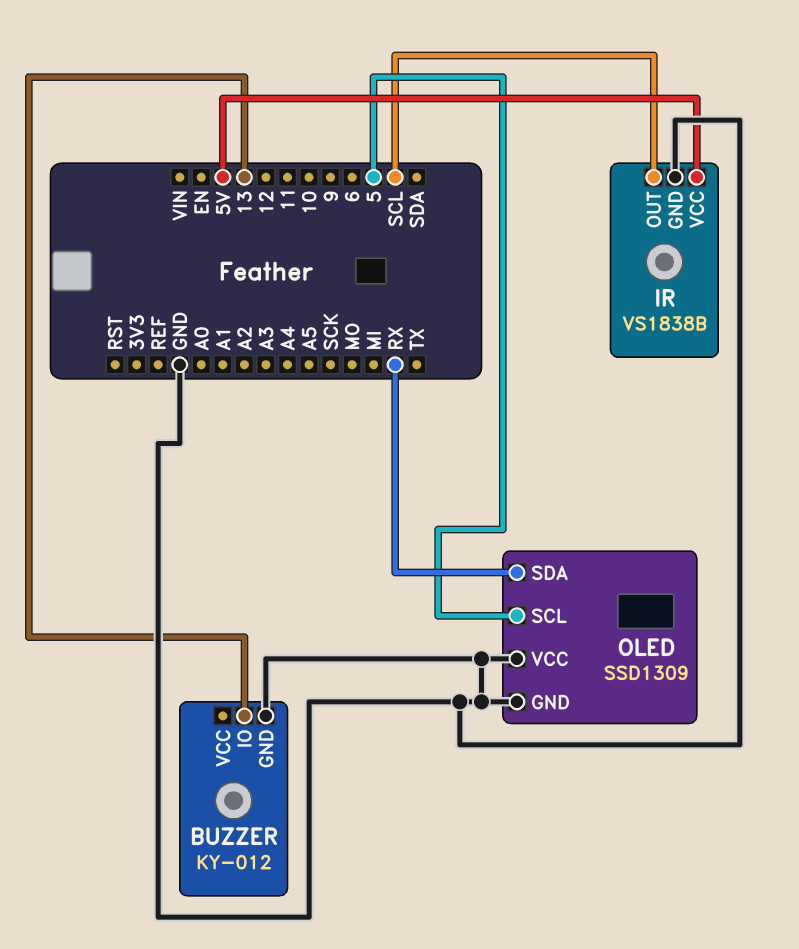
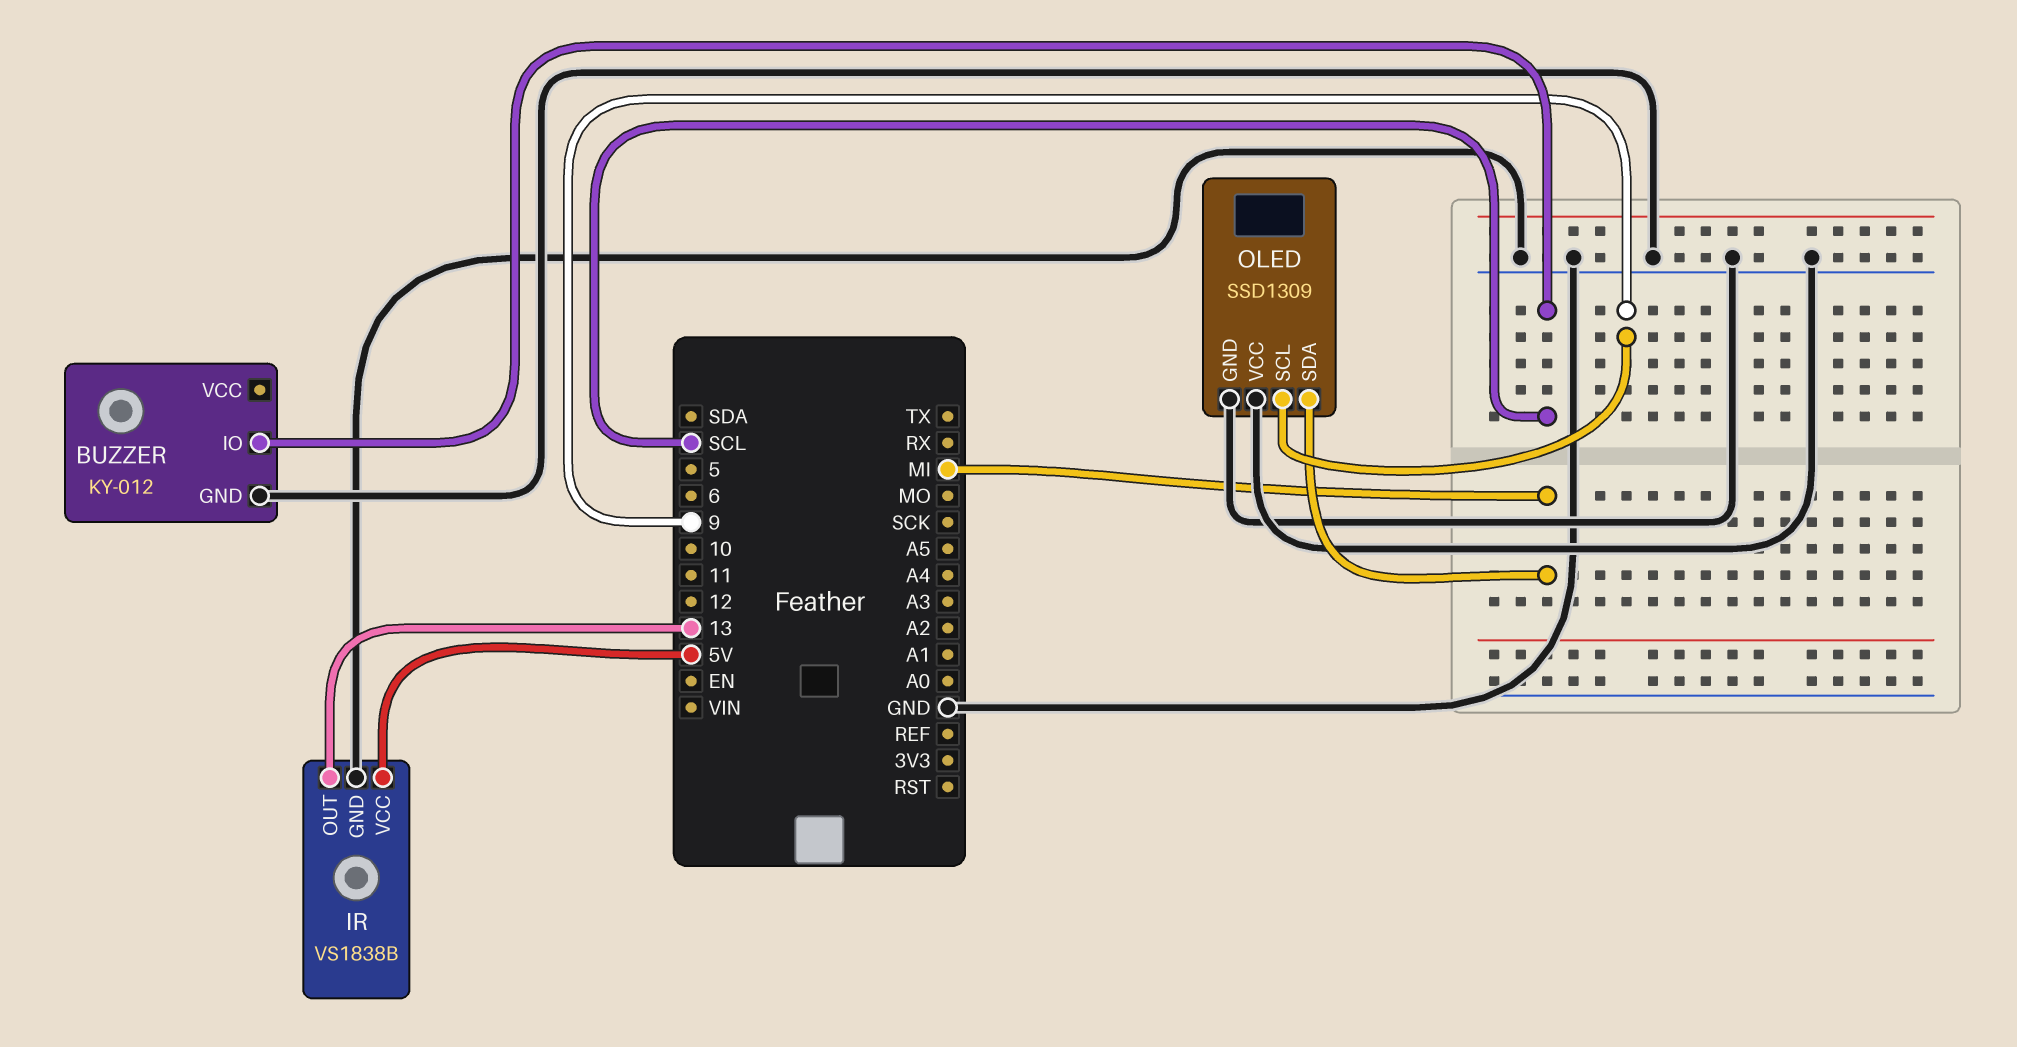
BUZZER pin IO: 13 -> SCL
IR pin OUT: SCL -> 13
OLED pin SCL: 5 -> 9
OLED pin SDA: RX -> MI

